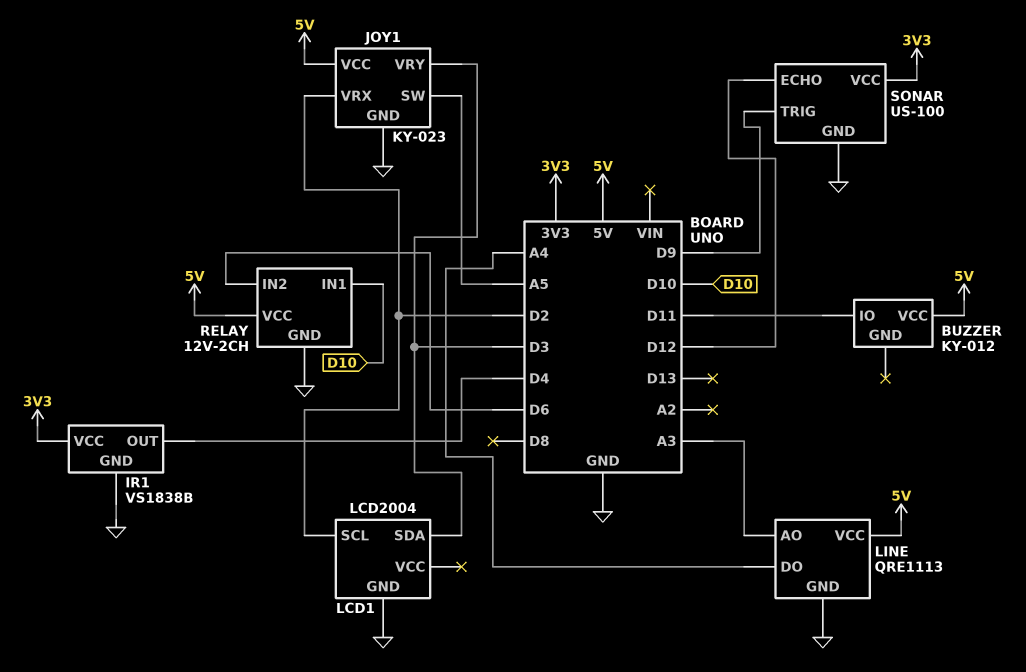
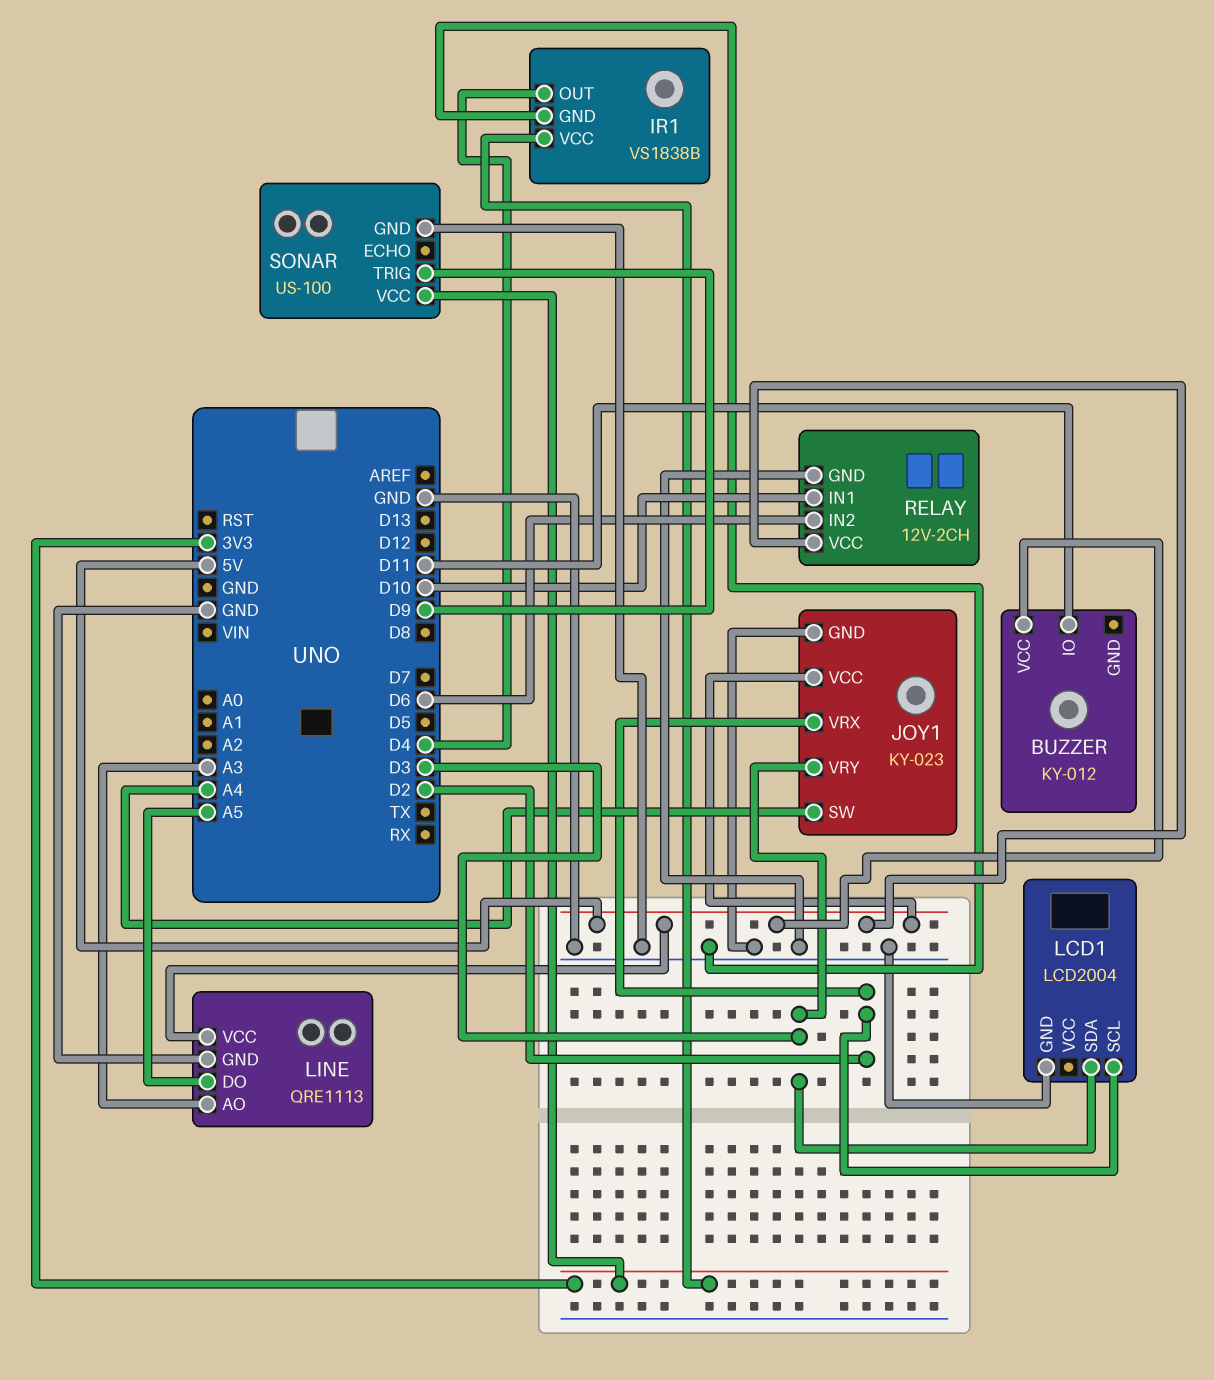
JOY1 pin SW: A5 -> A4
LINE pin DO: A4 -> A5
SONAR pin ECHO: D12 -> none

